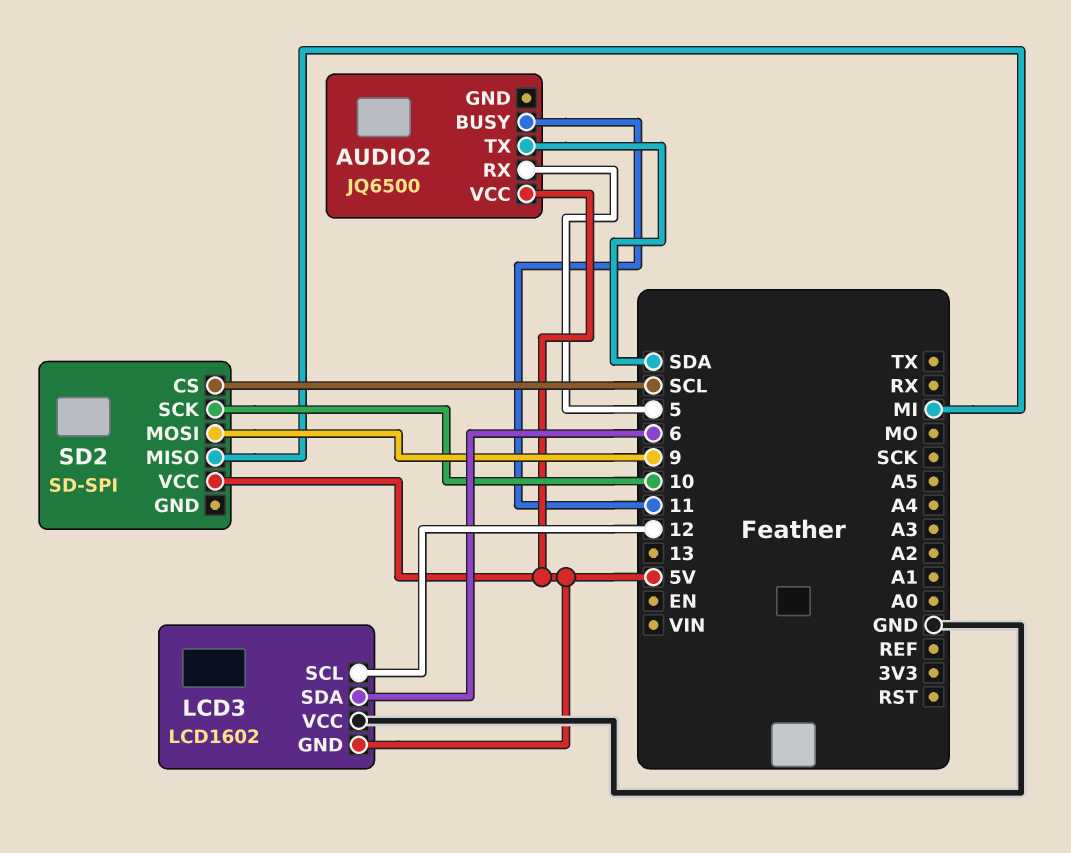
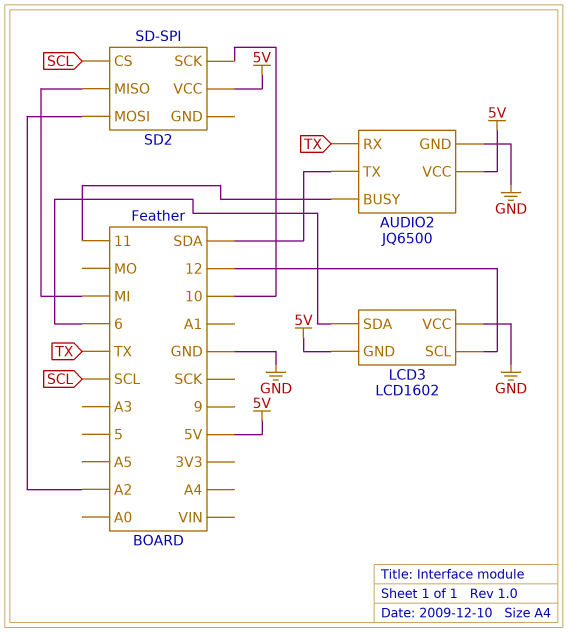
AUDIO2 pin GND: none -> GND
AUDIO2 pin RX: 5 -> TX
SD2 pin MOSI: 9 -> A2

